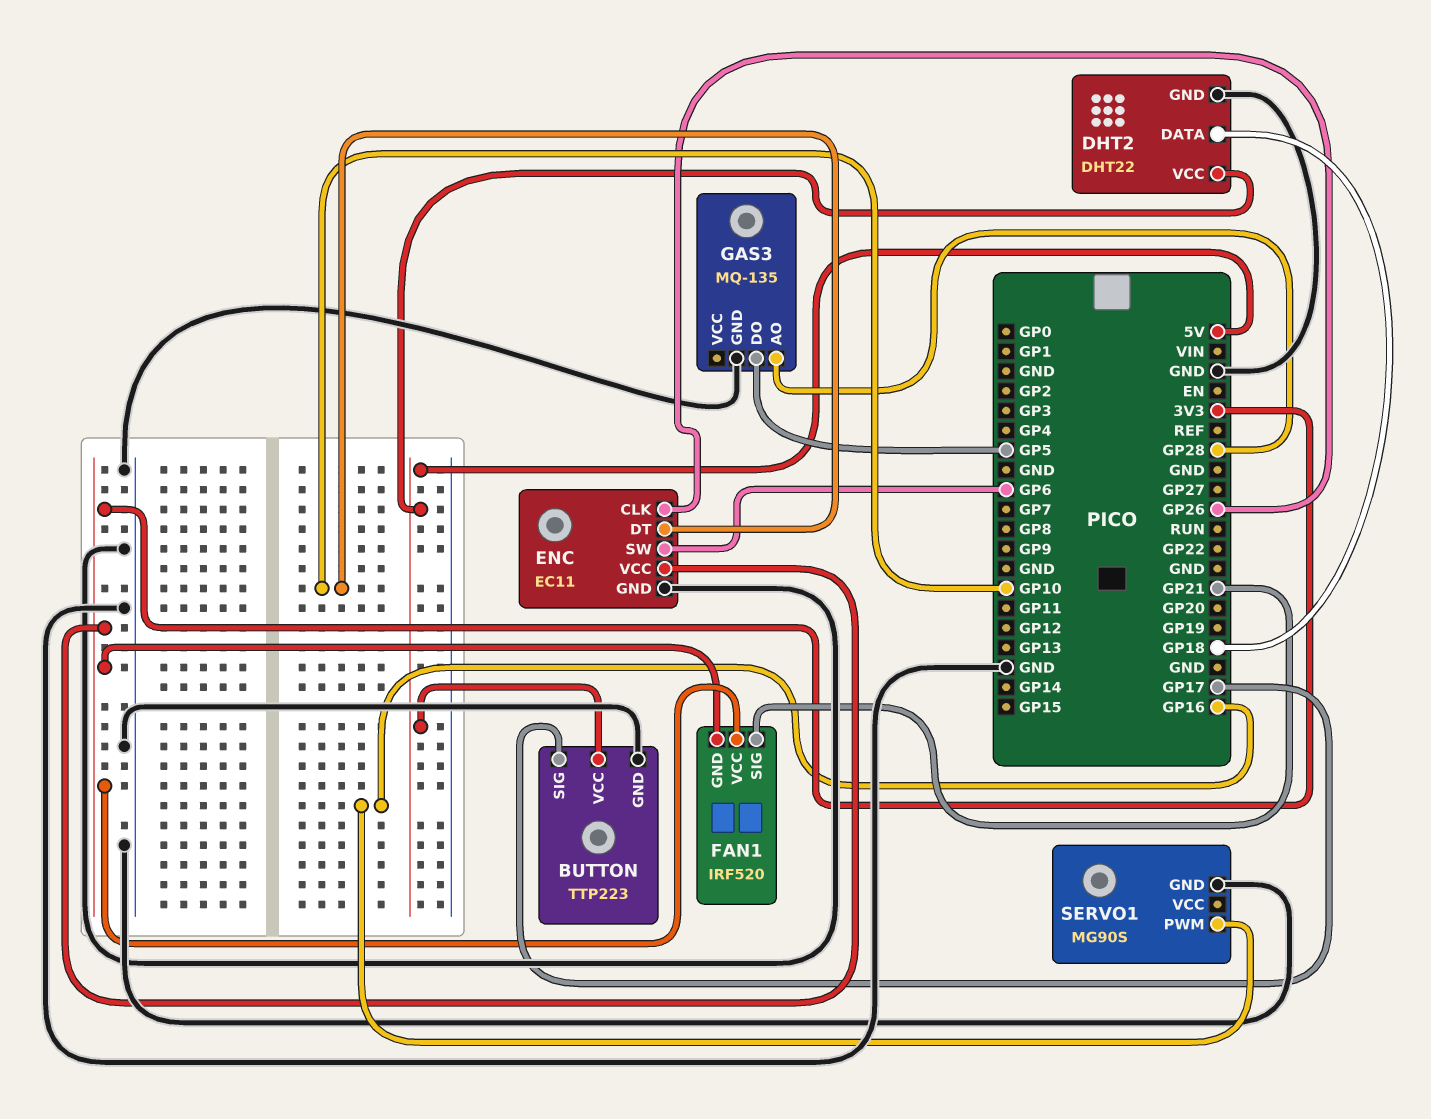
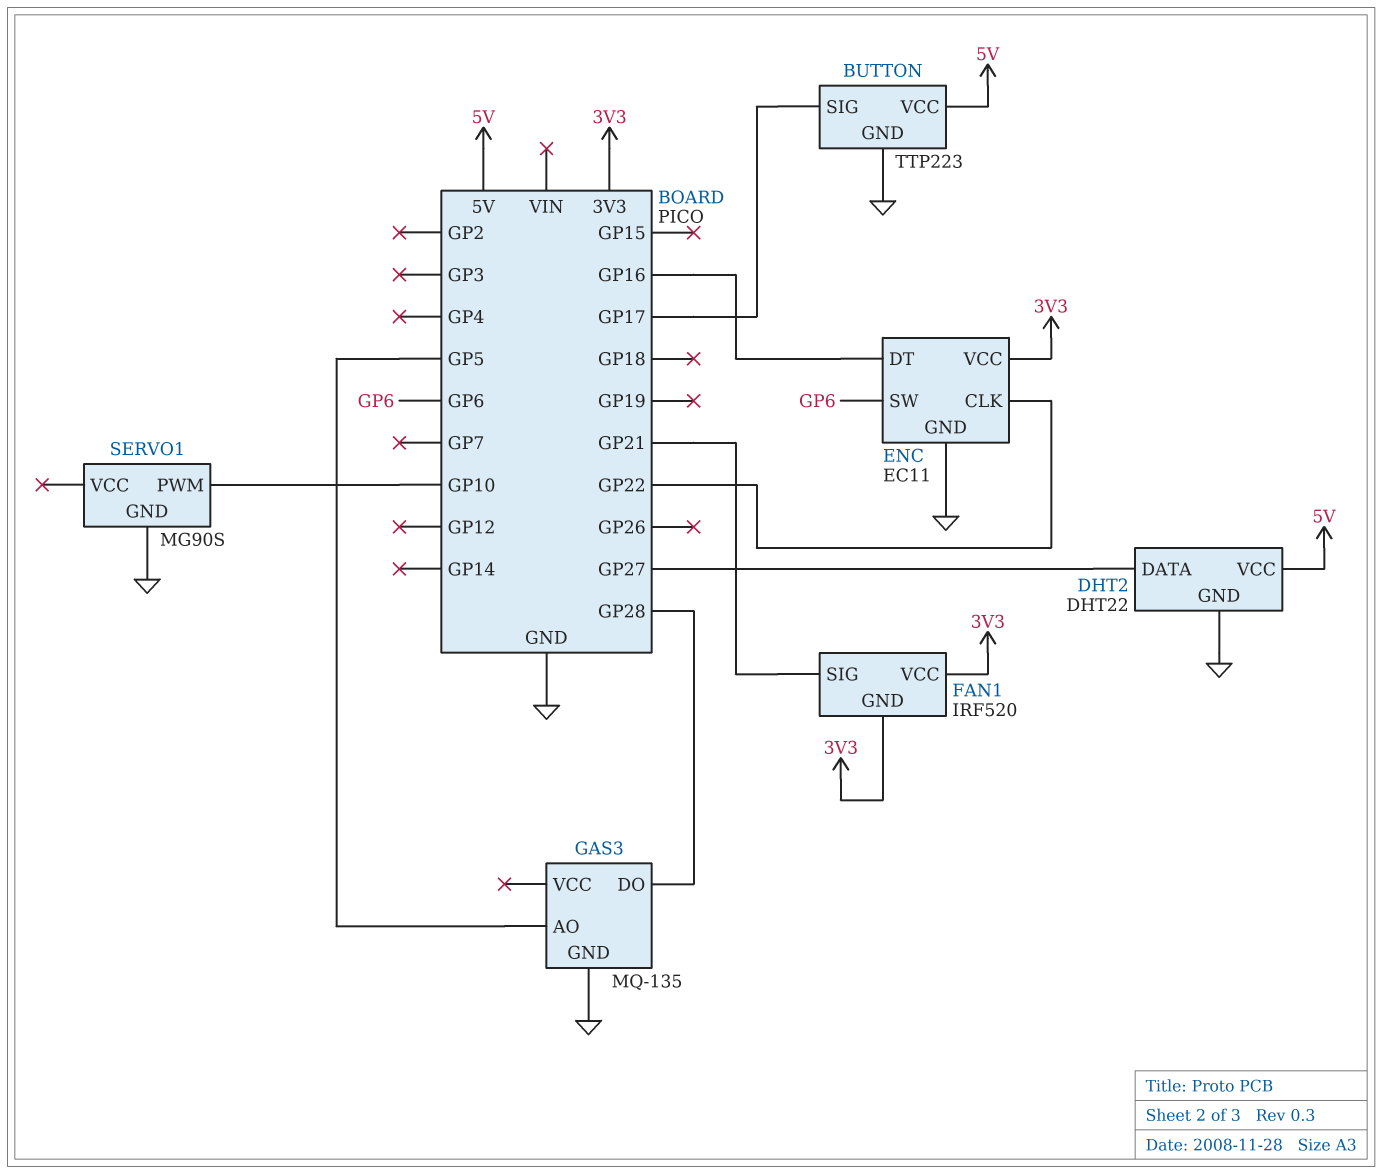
DHT2 pin DATA: GP18 -> GP27
ENC pin CLK: GP26 -> GP22
ENC pin DT: GP10 -> GP16
GAS3 pin AO: GP28 -> GP5
GAS3 pin DO: GP5 -> GP28
SERVO1 pin PWM: GP16 -> GP10

